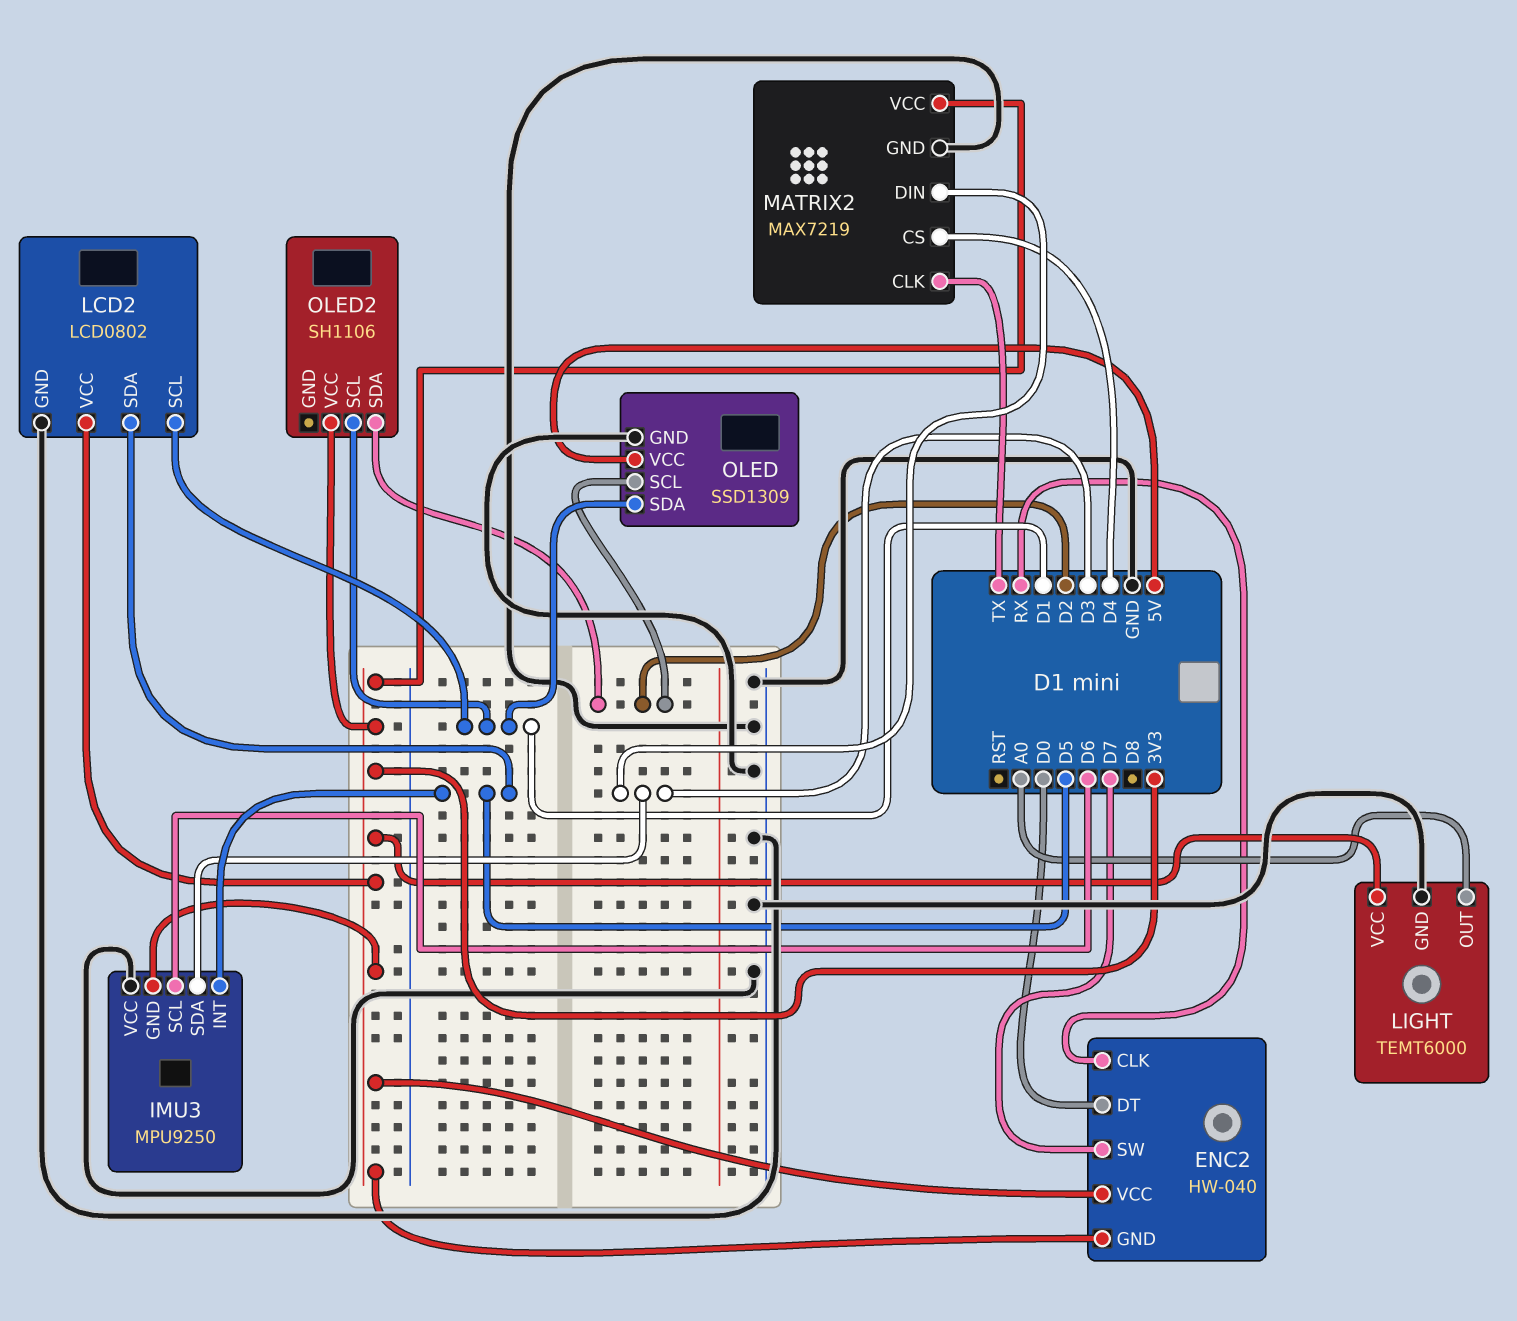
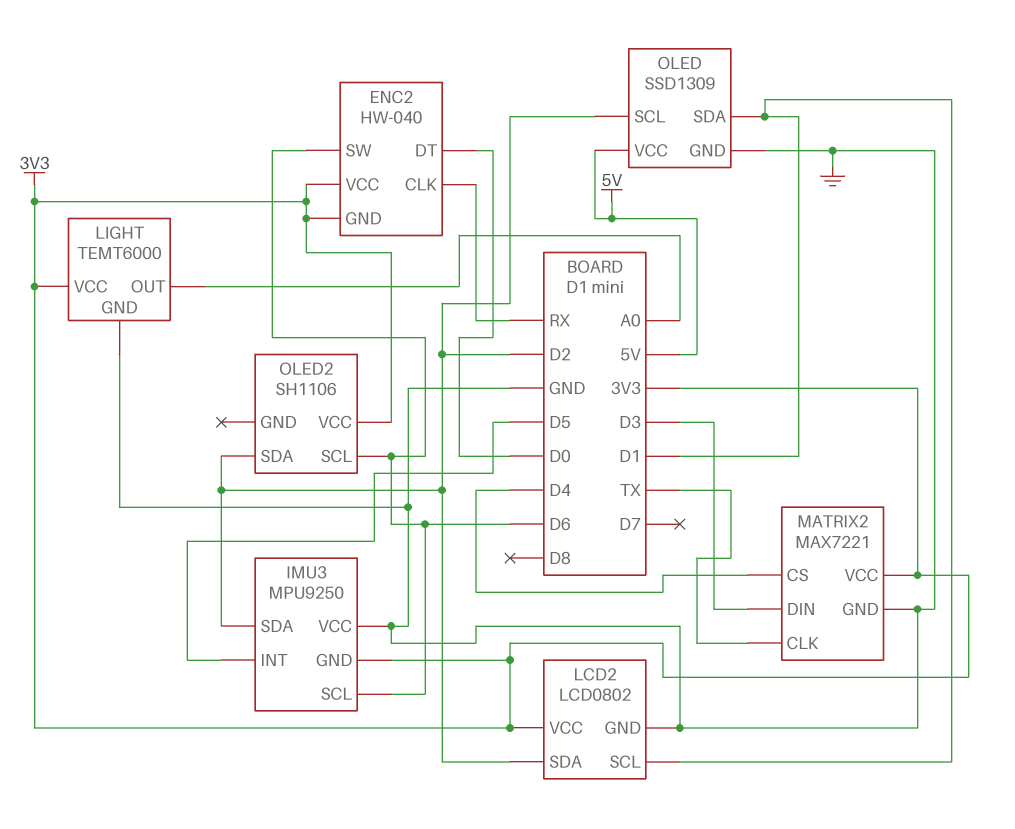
ENC2 pin SW: D7 -> D6
IMU3 pin SDA: D3 -> D2
LCD2 pin SDA: D5 -> D2
MATRIX2: MAX7219 -> MAX7221
OLED2 pin SCL: D1 -> D6

